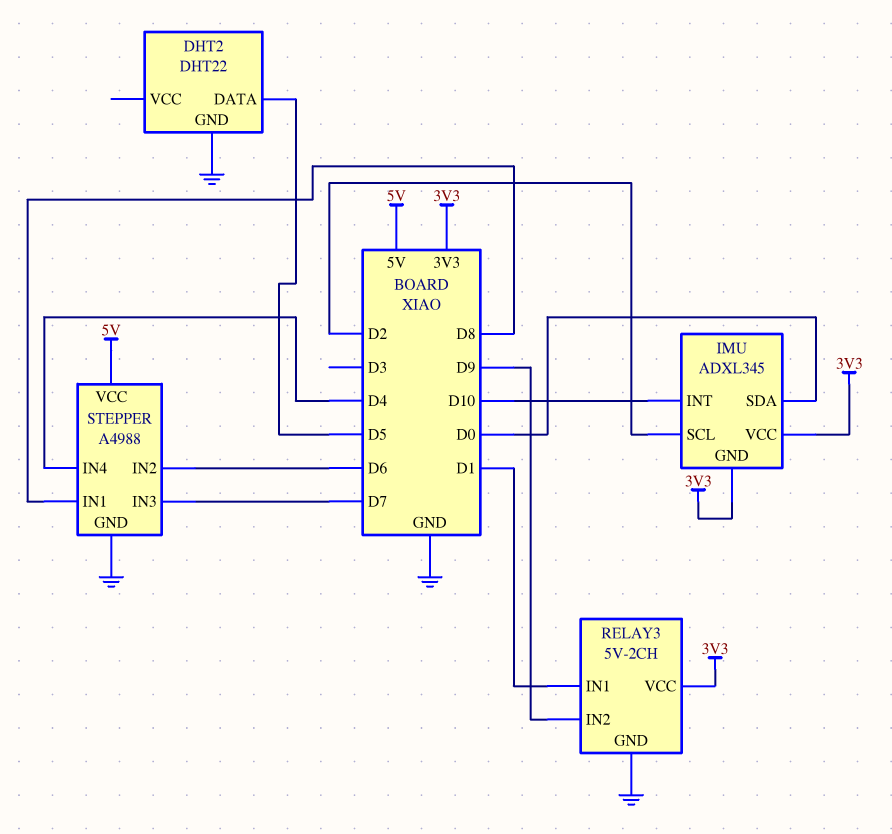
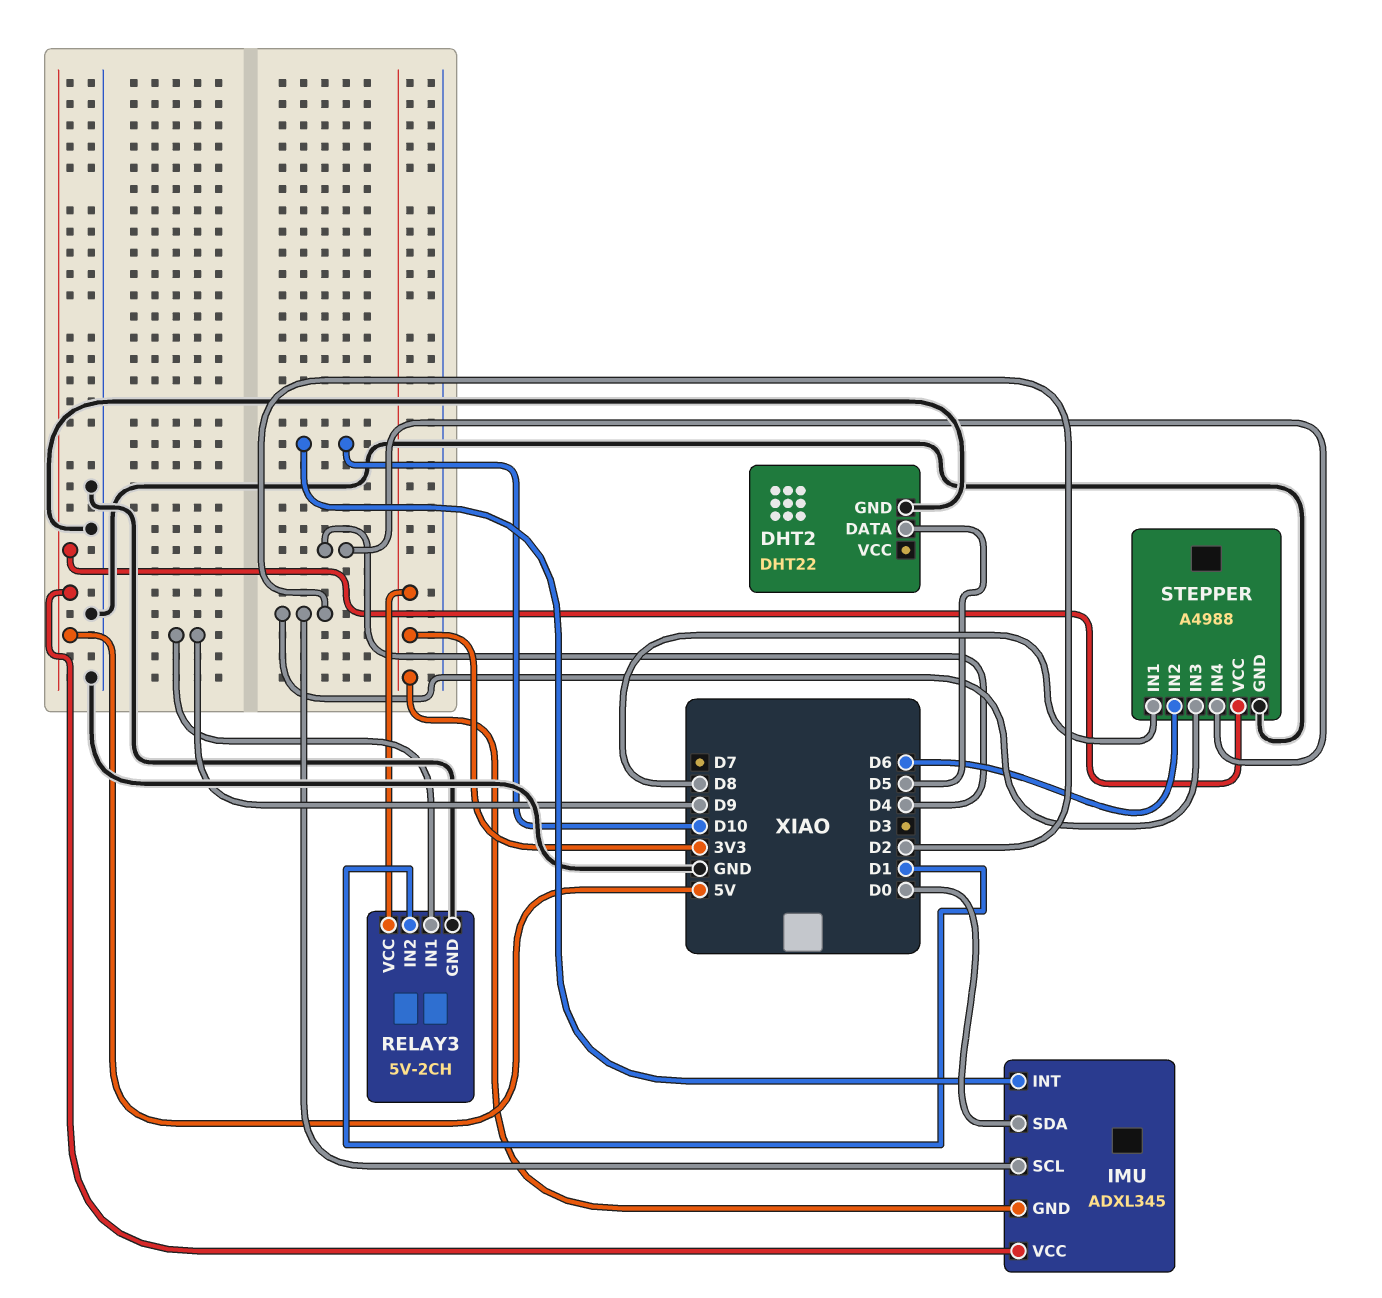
IMU pin VCC: 3V3 -> 5V
RELAY3 pin IN1: D1 -> D9
RELAY3 pin IN2: D9 -> D1
STEPPER pin IN3: D7 -> D2

